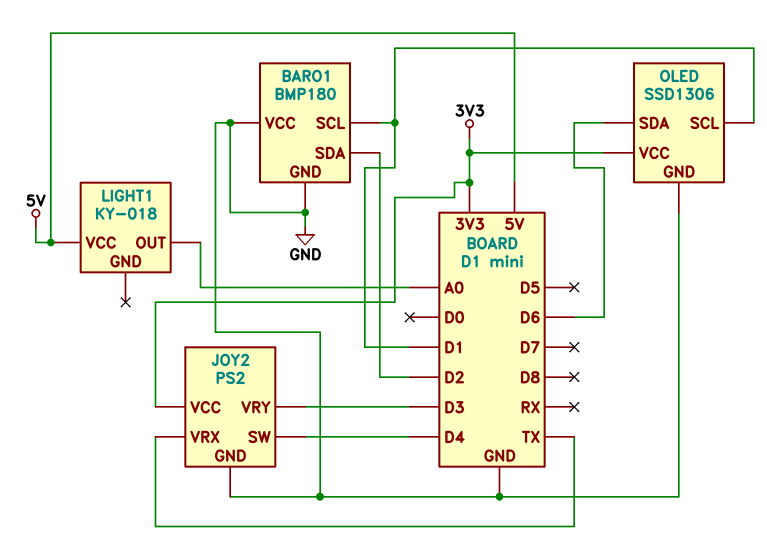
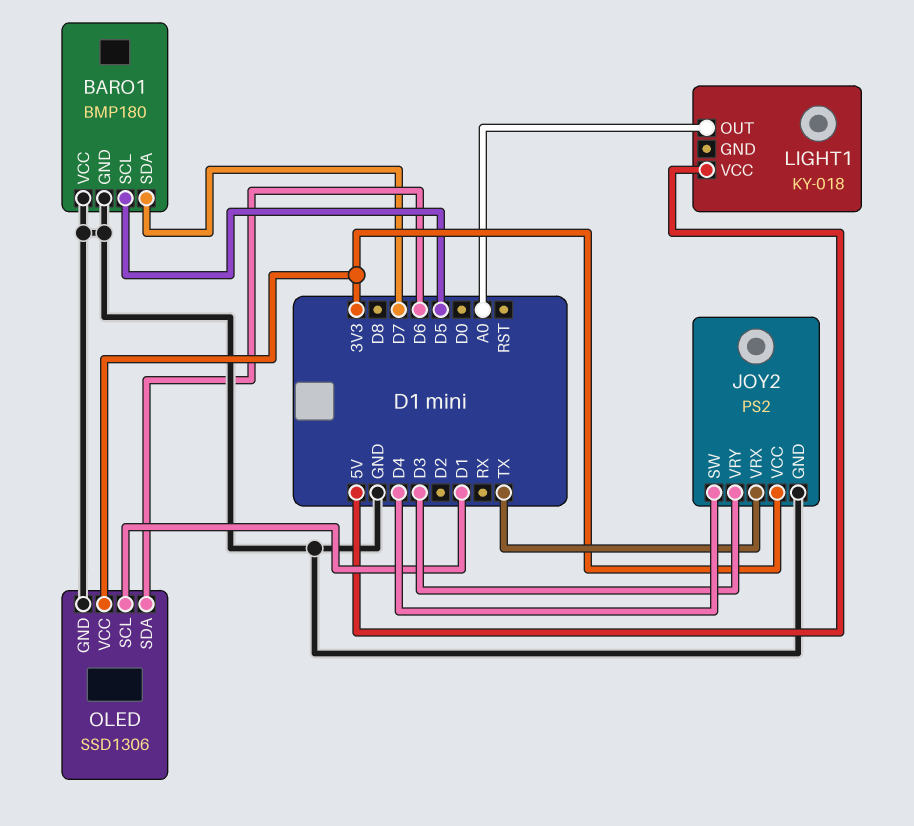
BARO1 pin SCL: D1 -> D5
BARO1 pin SDA: D2 -> D7

